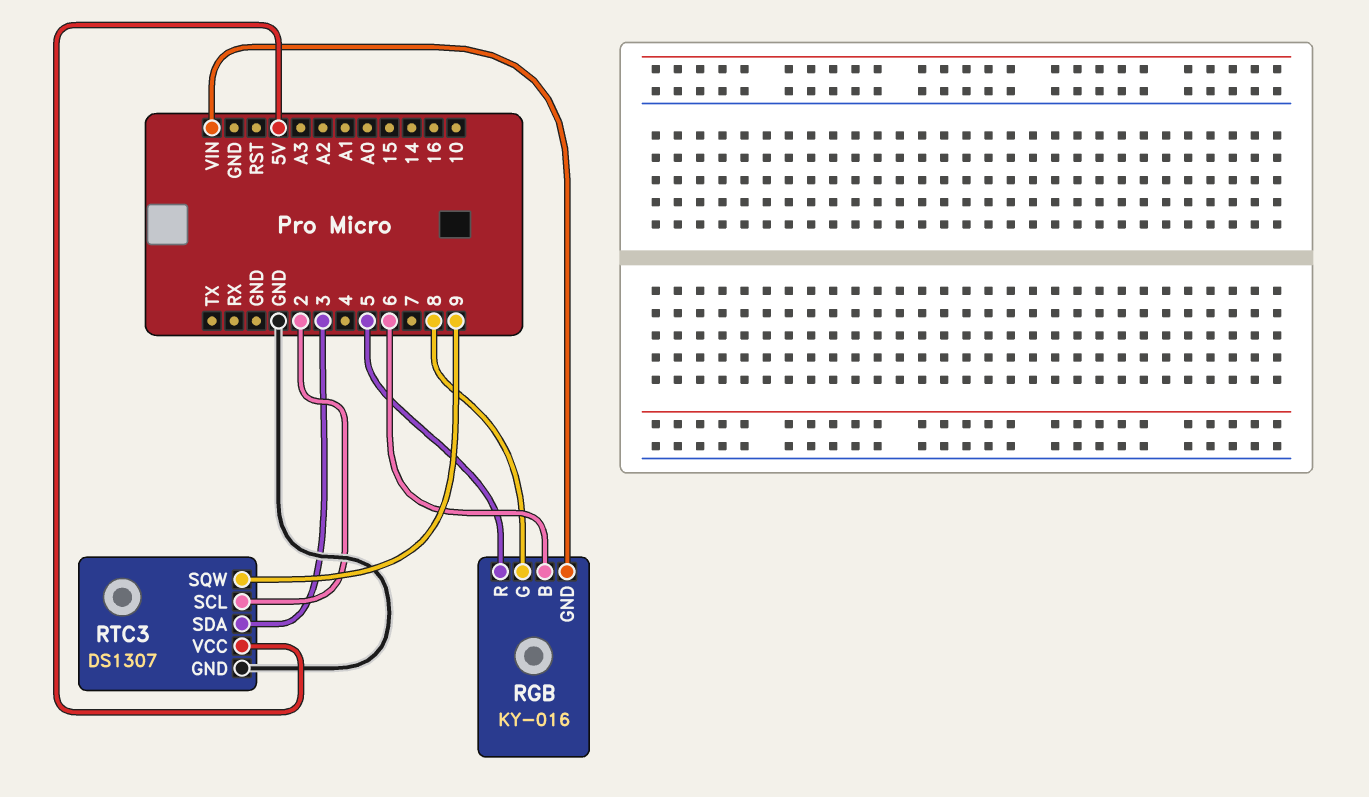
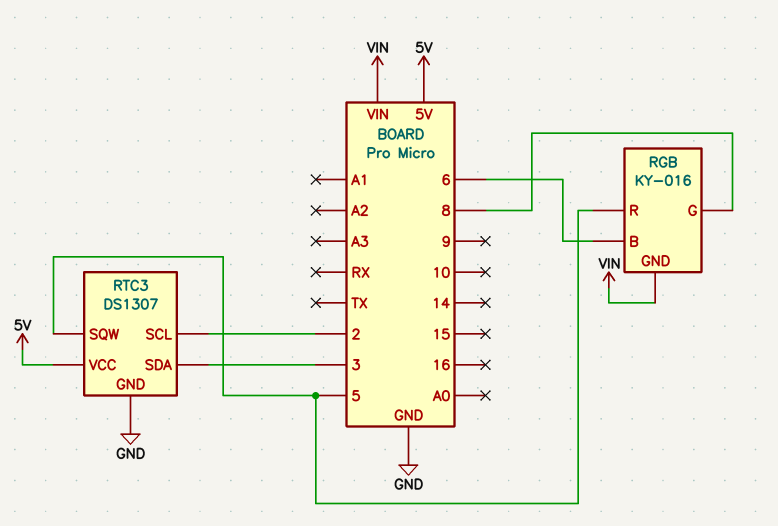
RTC3 pin SQW: 9 -> 5

